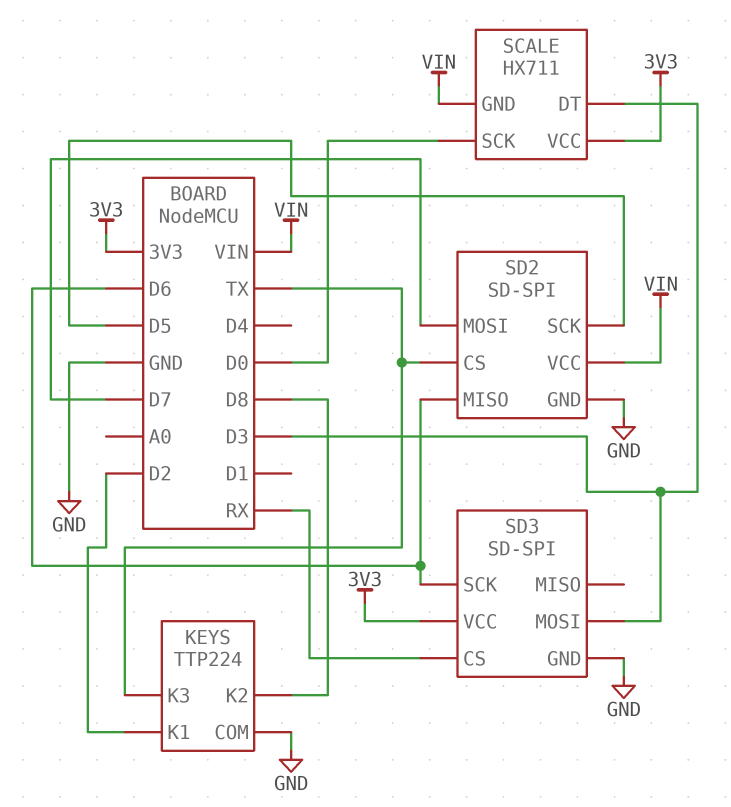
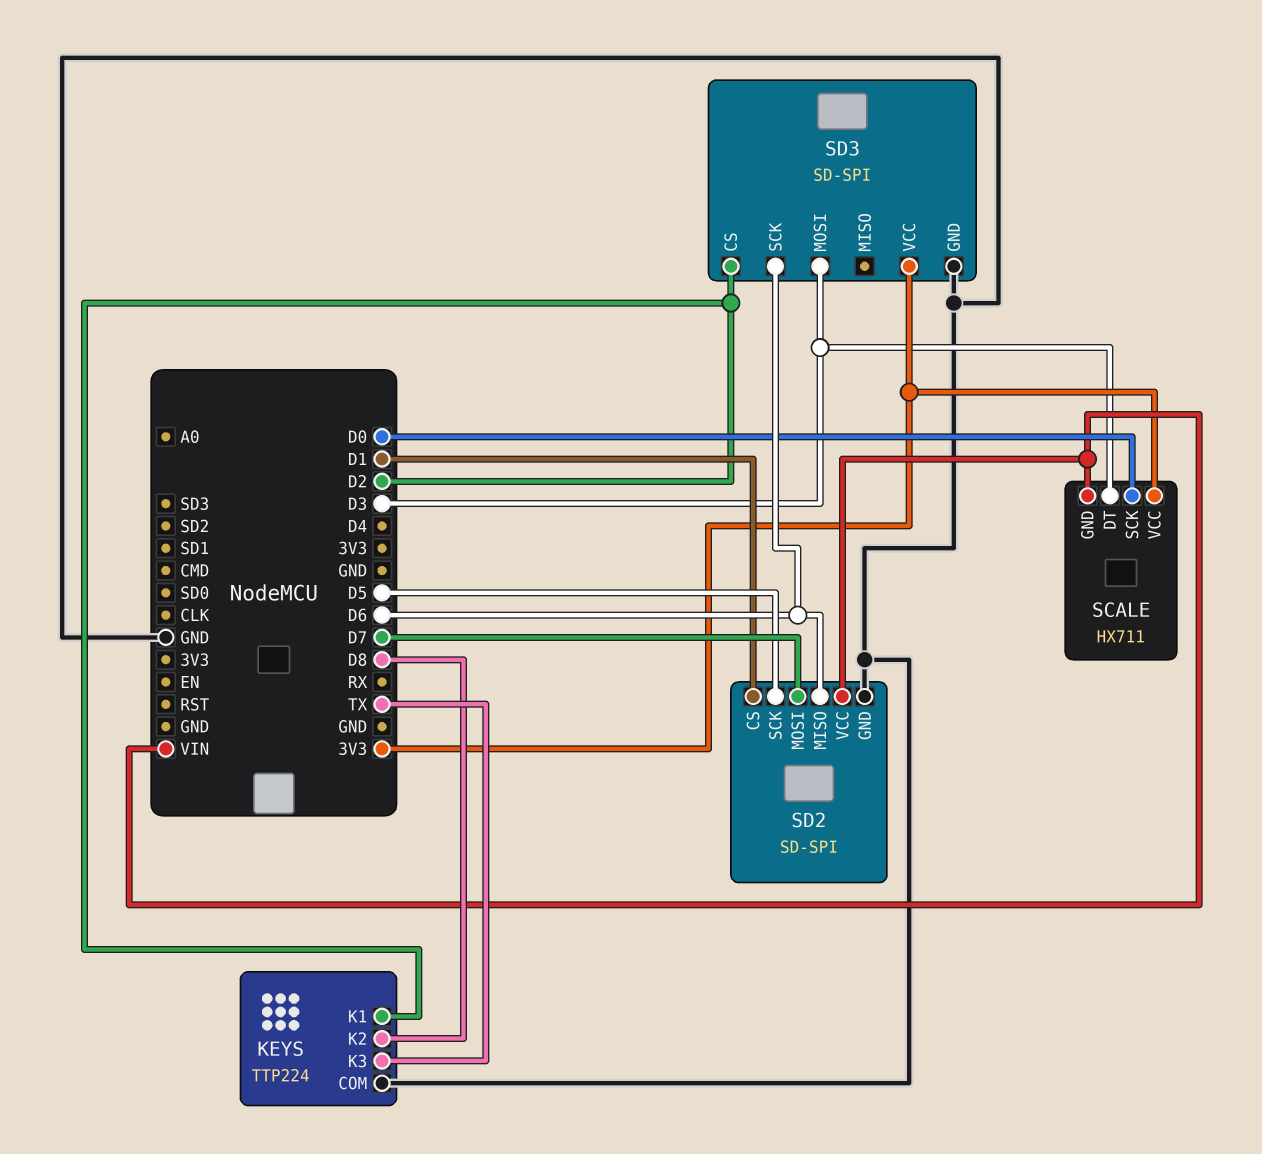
SD2 pin CS: TX -> D1
SD3 pin CS: RX -> D2

